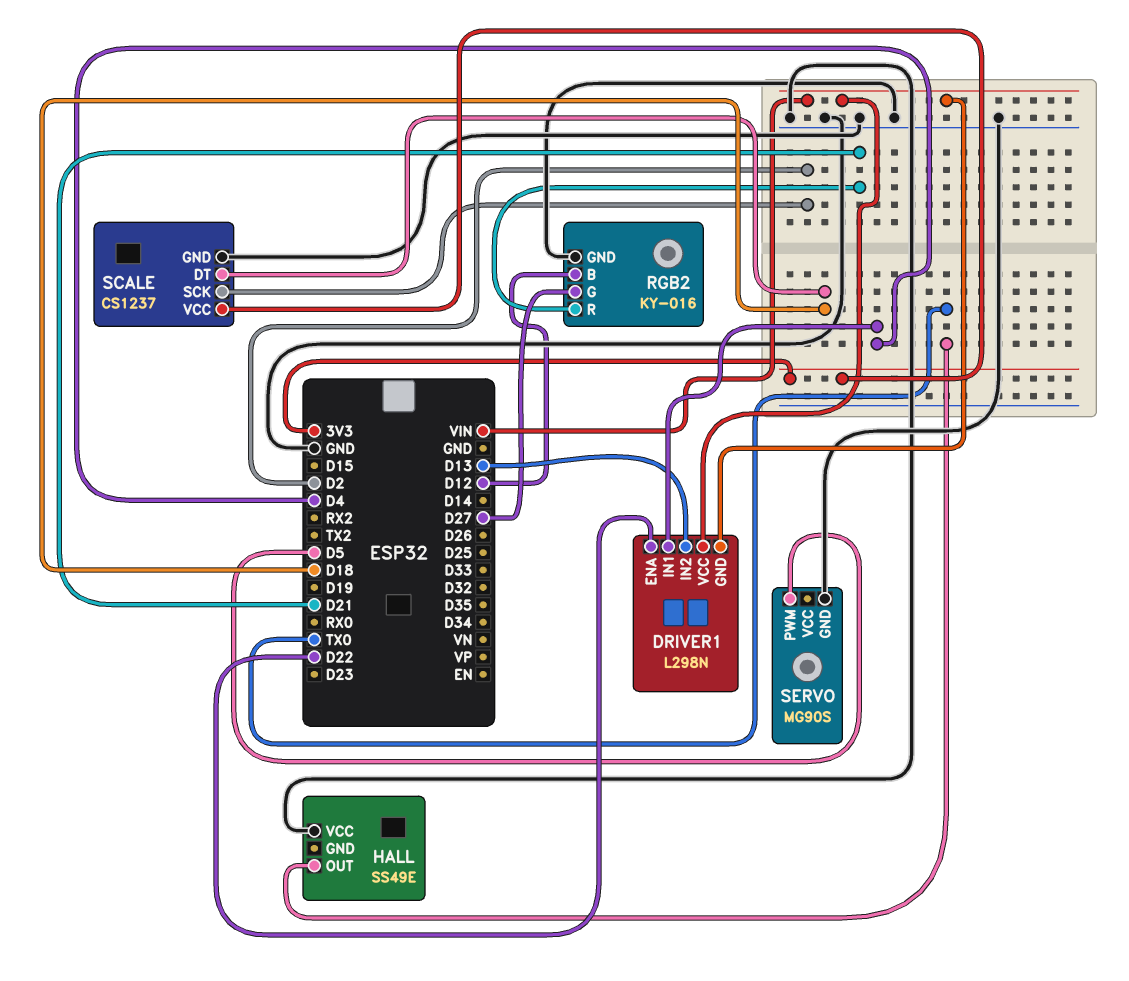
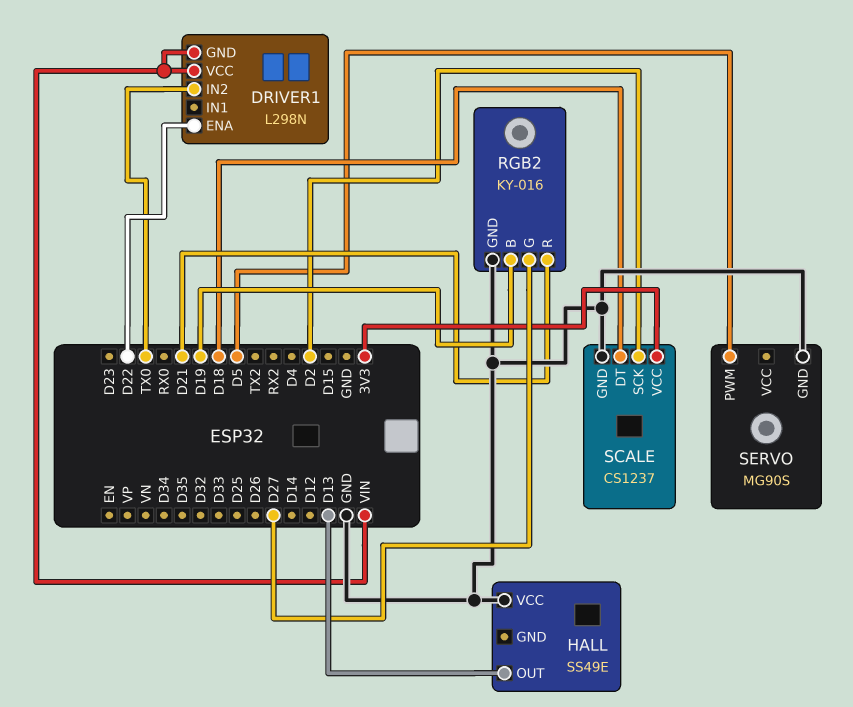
DRIVER1 pin IN1: D4 -> none
DRIVER1 pin IN2: D13 -> TX0
HALL pin OUT: TX0 -> D13
RGB2 pin B: D12 -> D19

